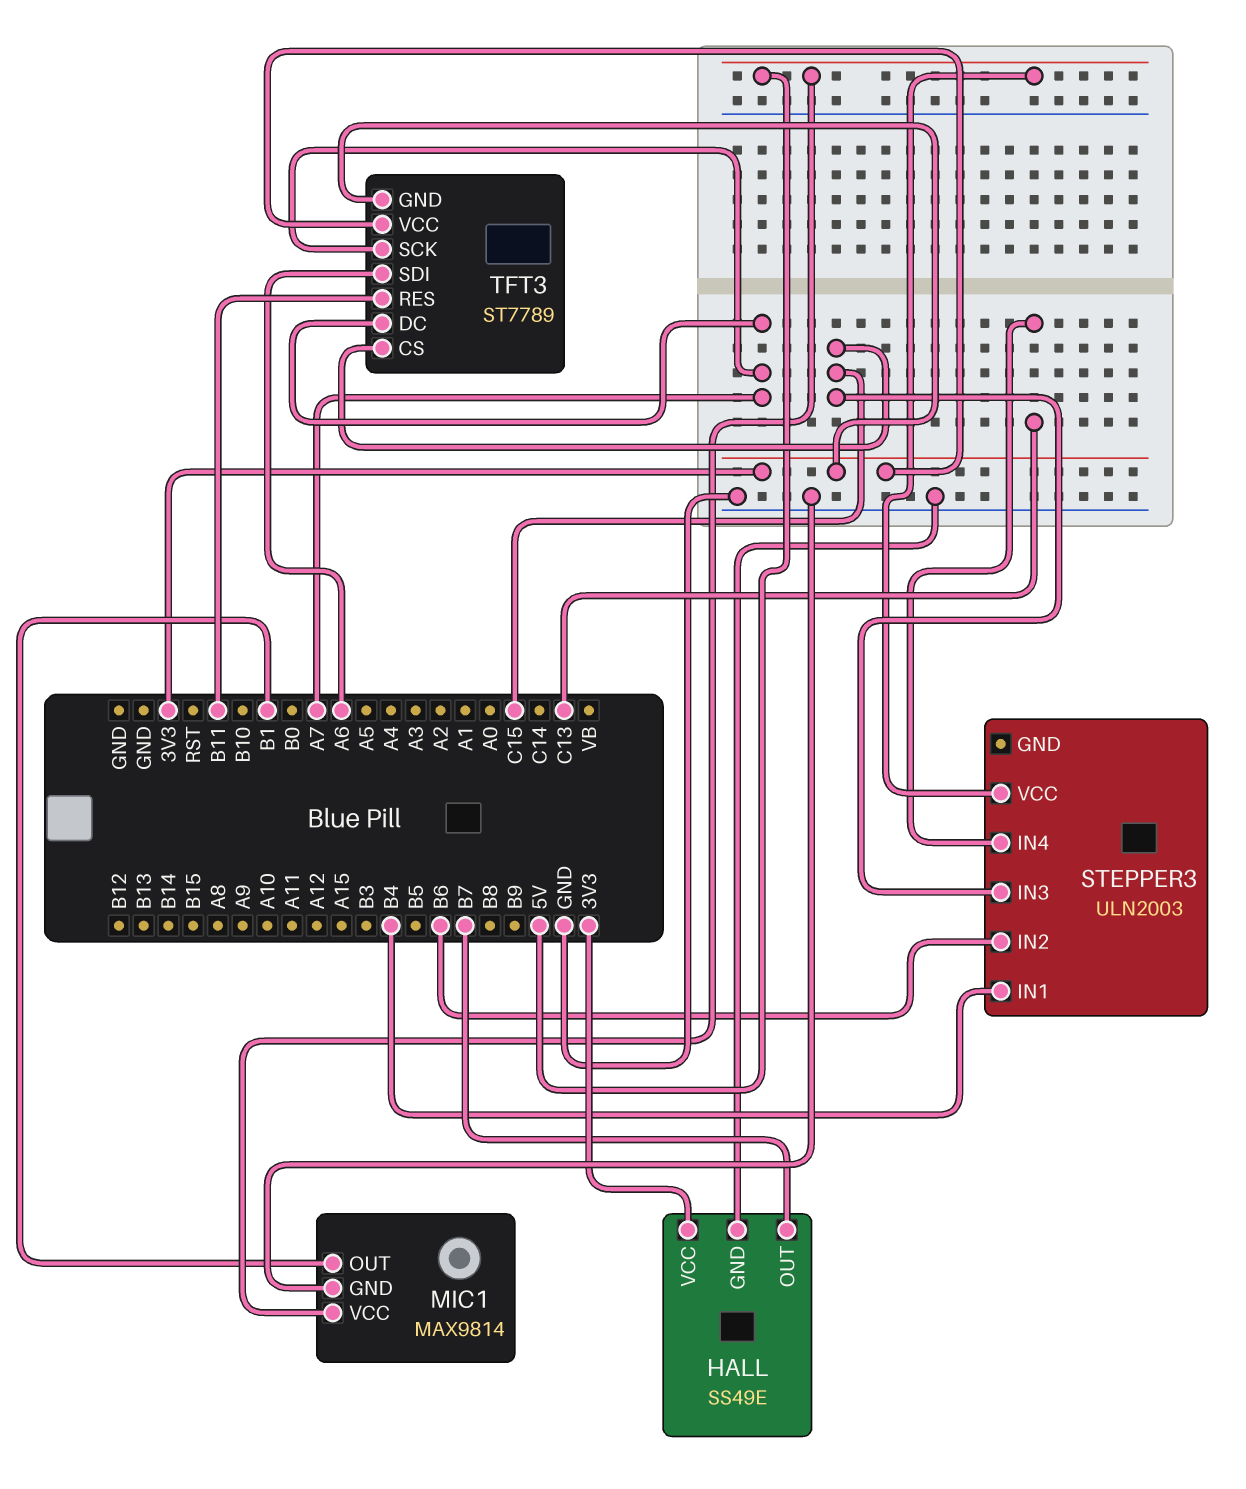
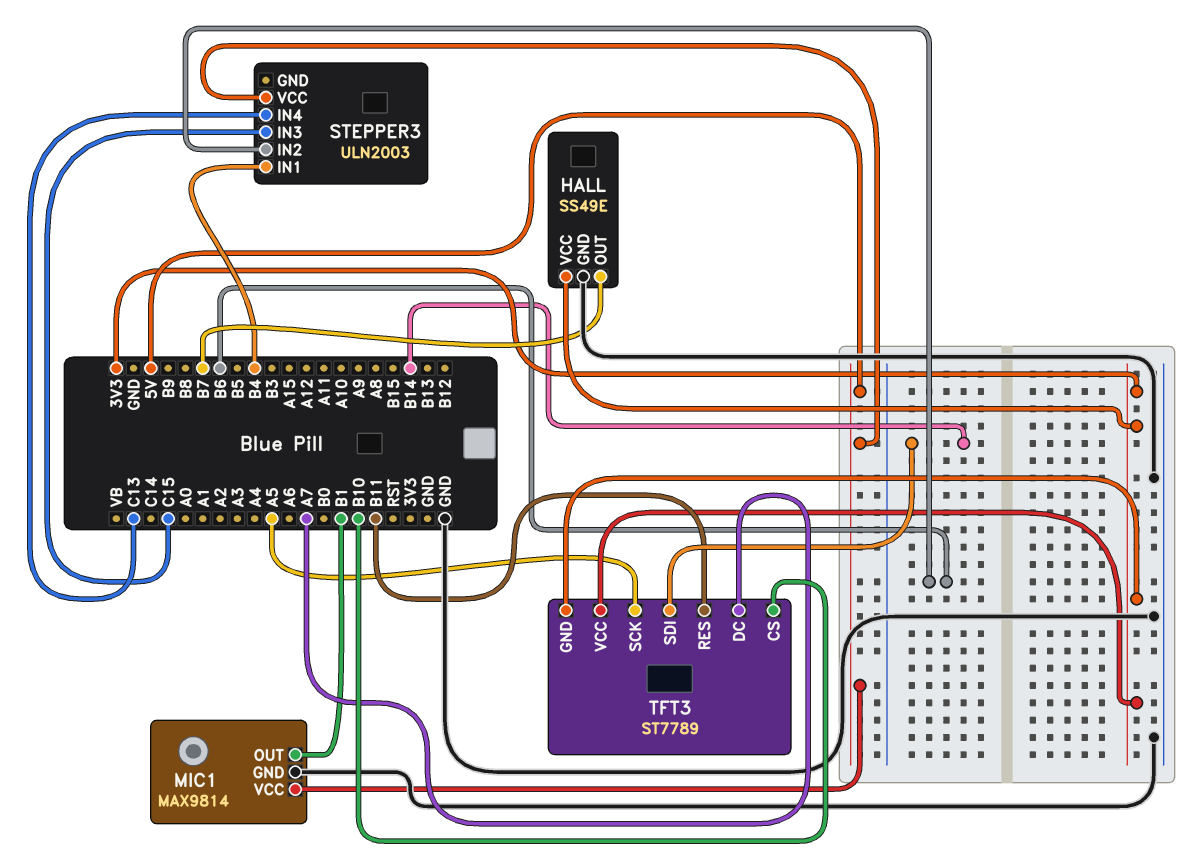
TFT3 pin CS: C15 -> B10
TFT3 pin SCK: A7 -> A5
TFT3 pin SDI: A6 -> B14

